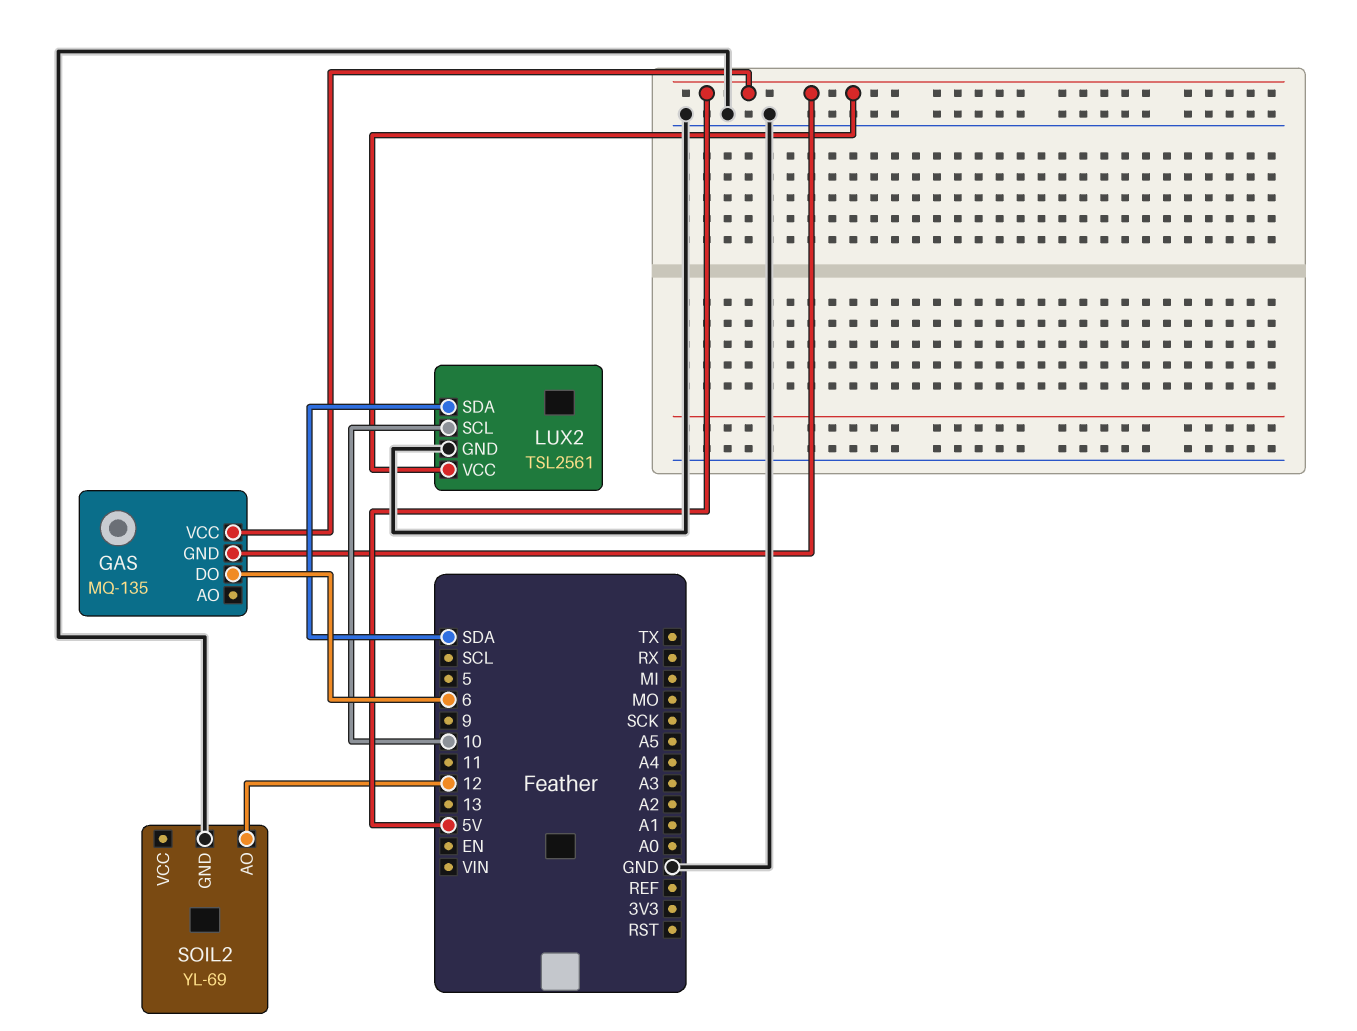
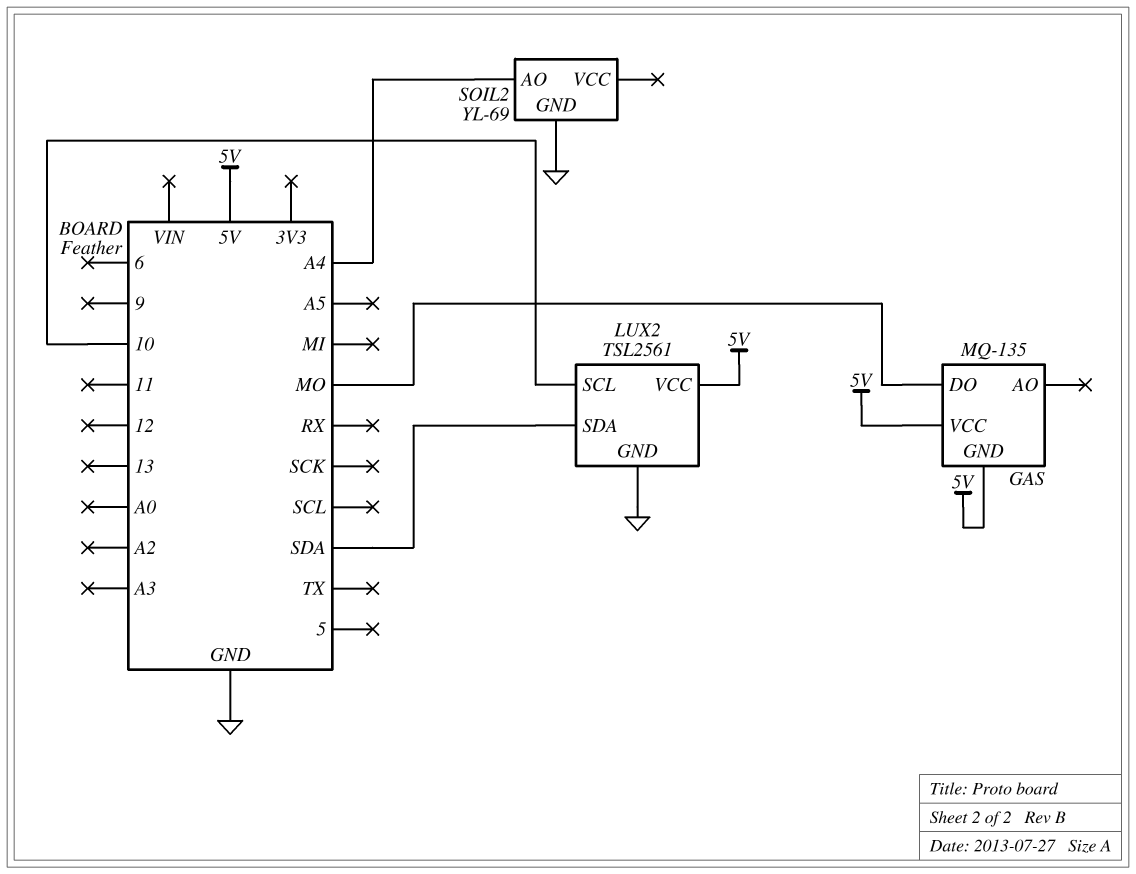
GAS pin DO: 6 -> MO
SOIL2 pin AO: 12 -> A4

